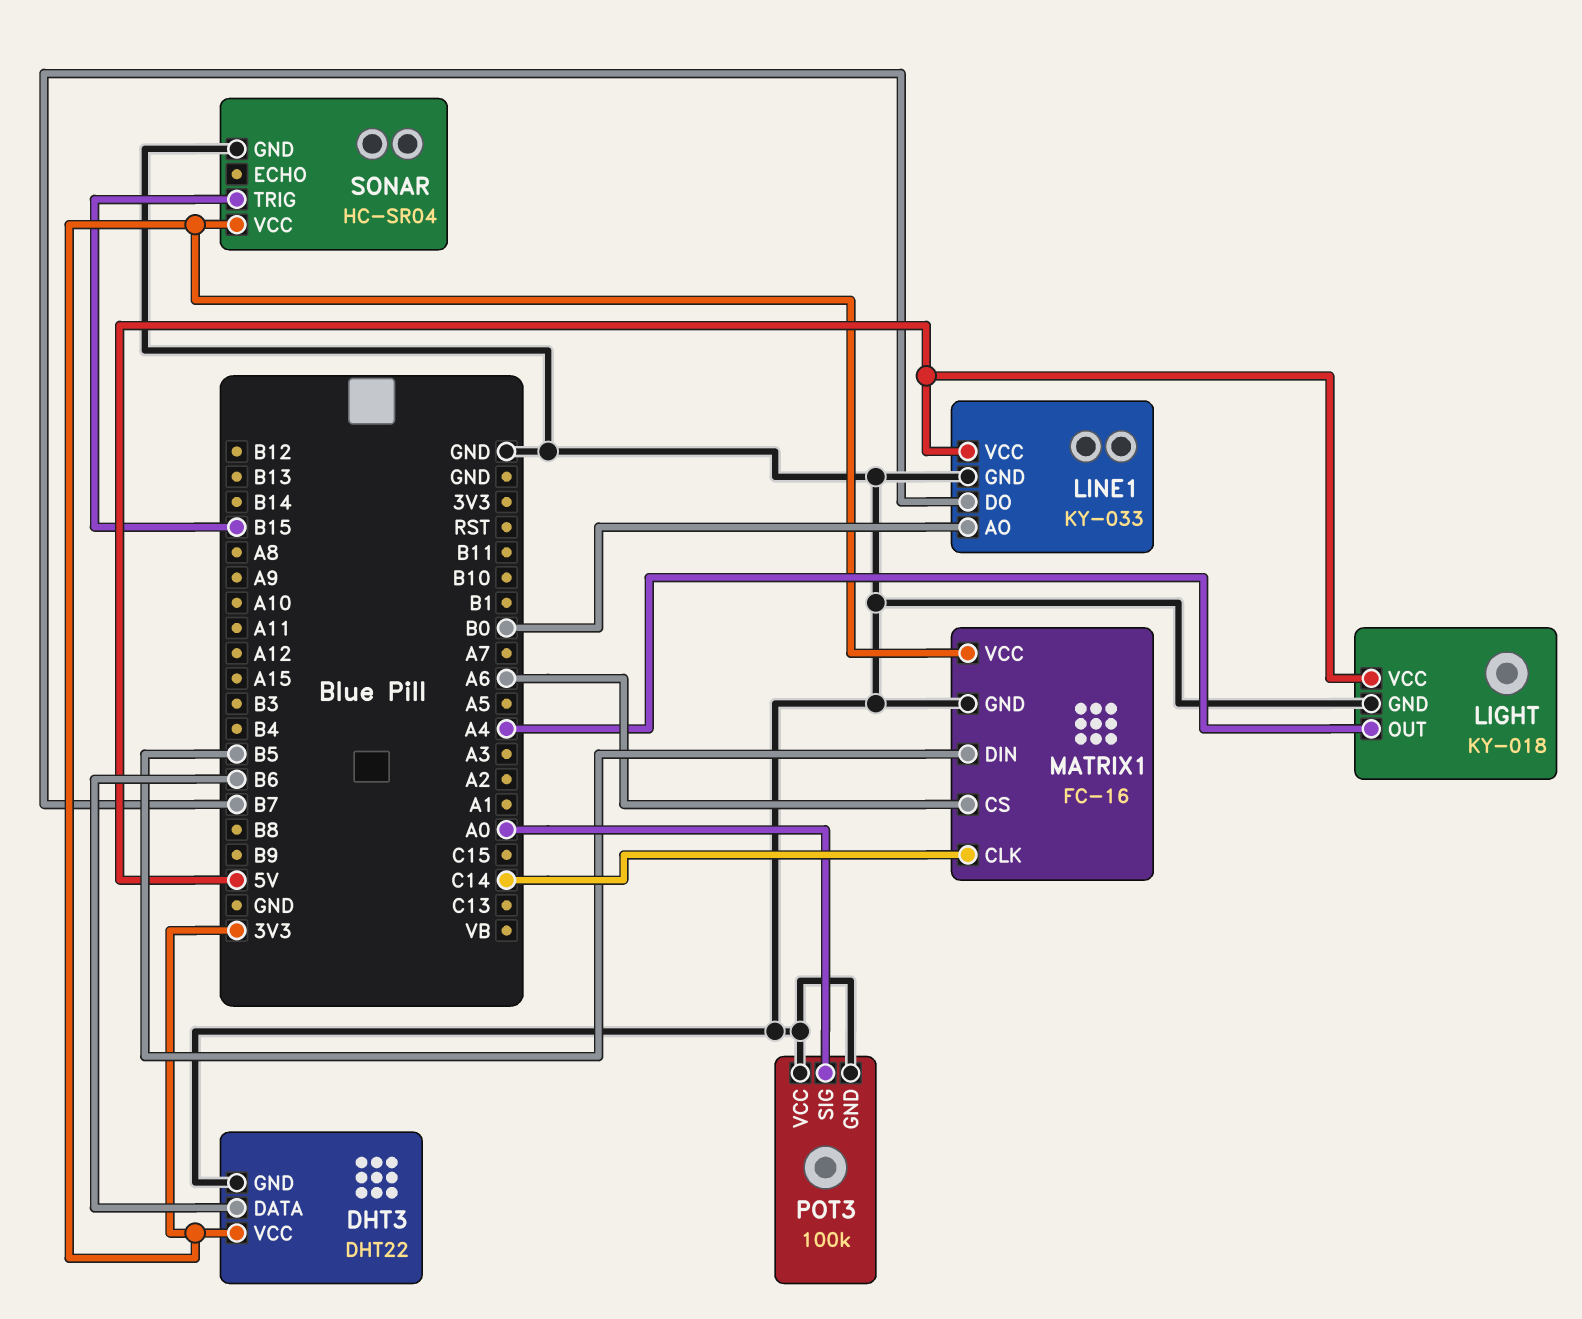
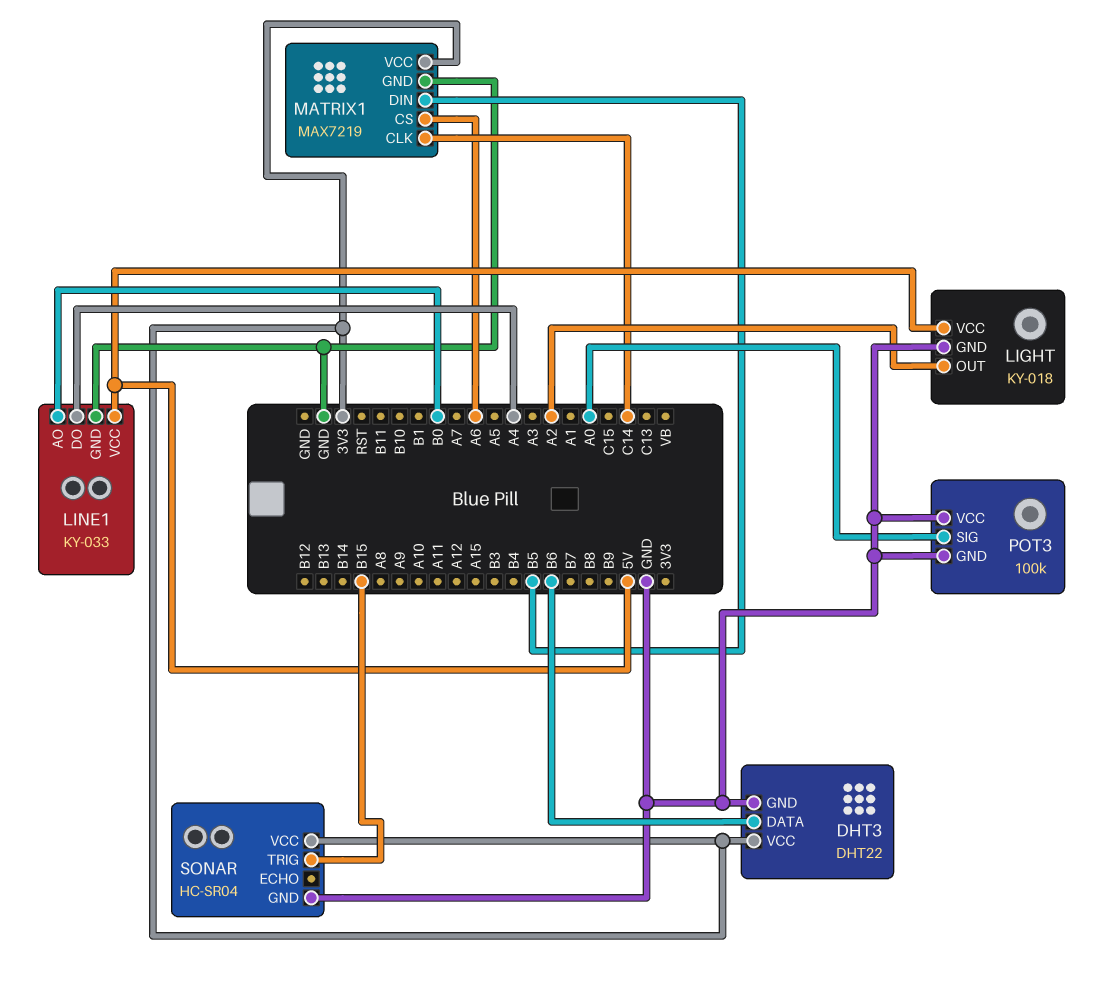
LIGHT pin OUT: A4 -> A2
LINE1 pin DO: B7 -> A4
MATRIX1: FC-16 -> MAX7219

